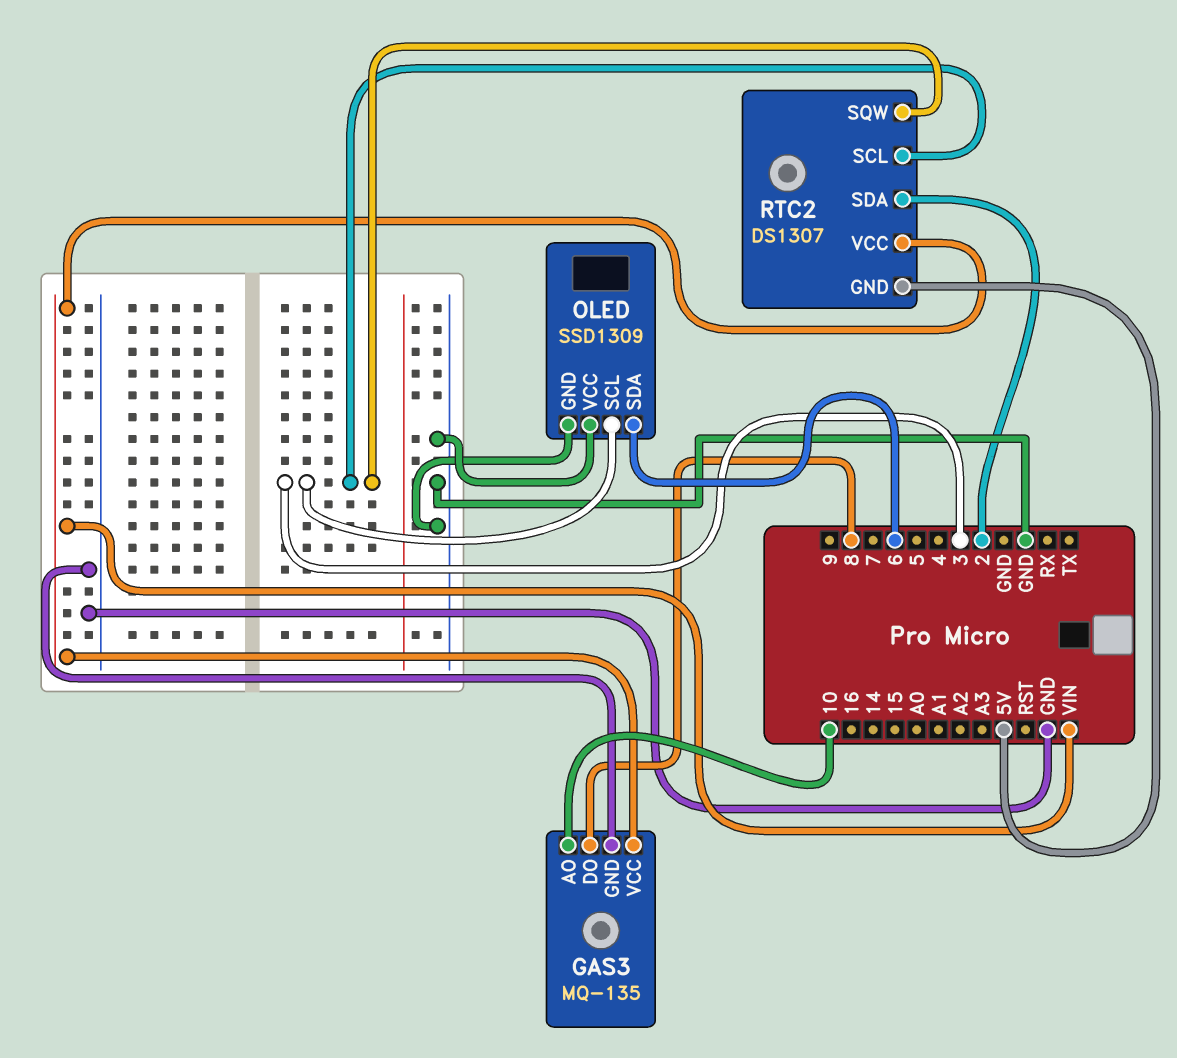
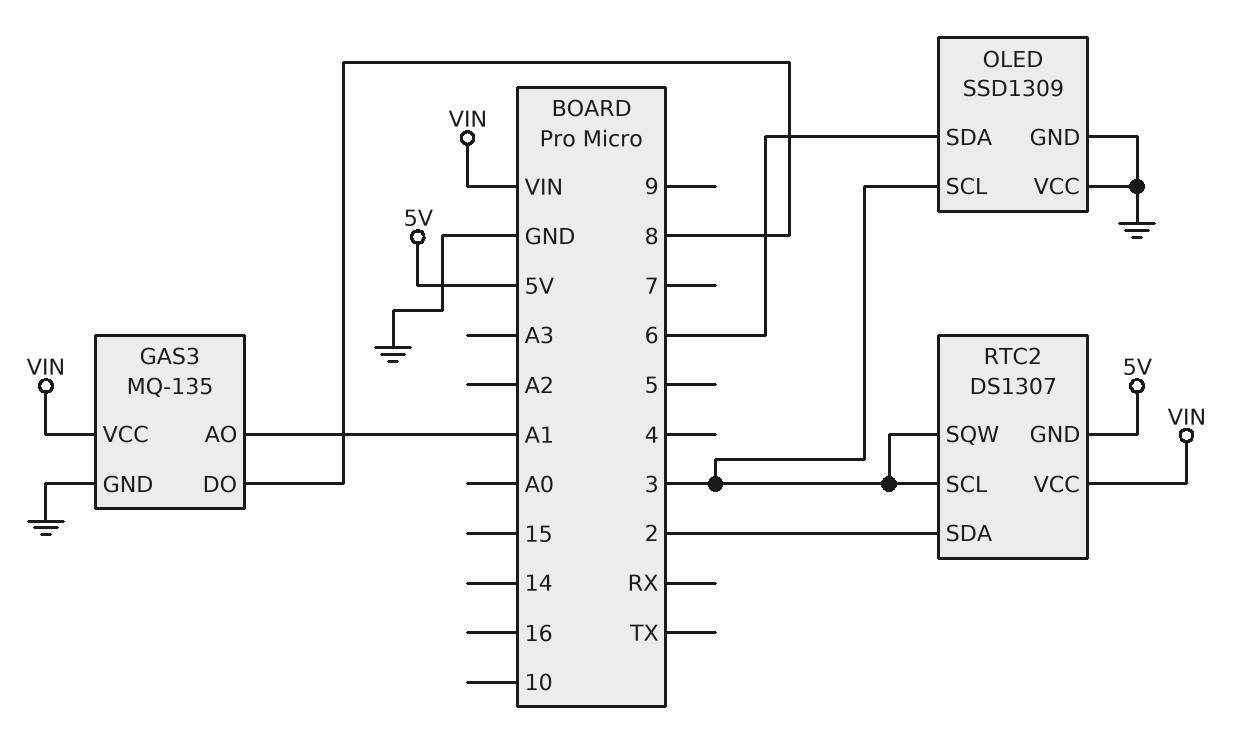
GAS3 pin AO: 10 -> A1

